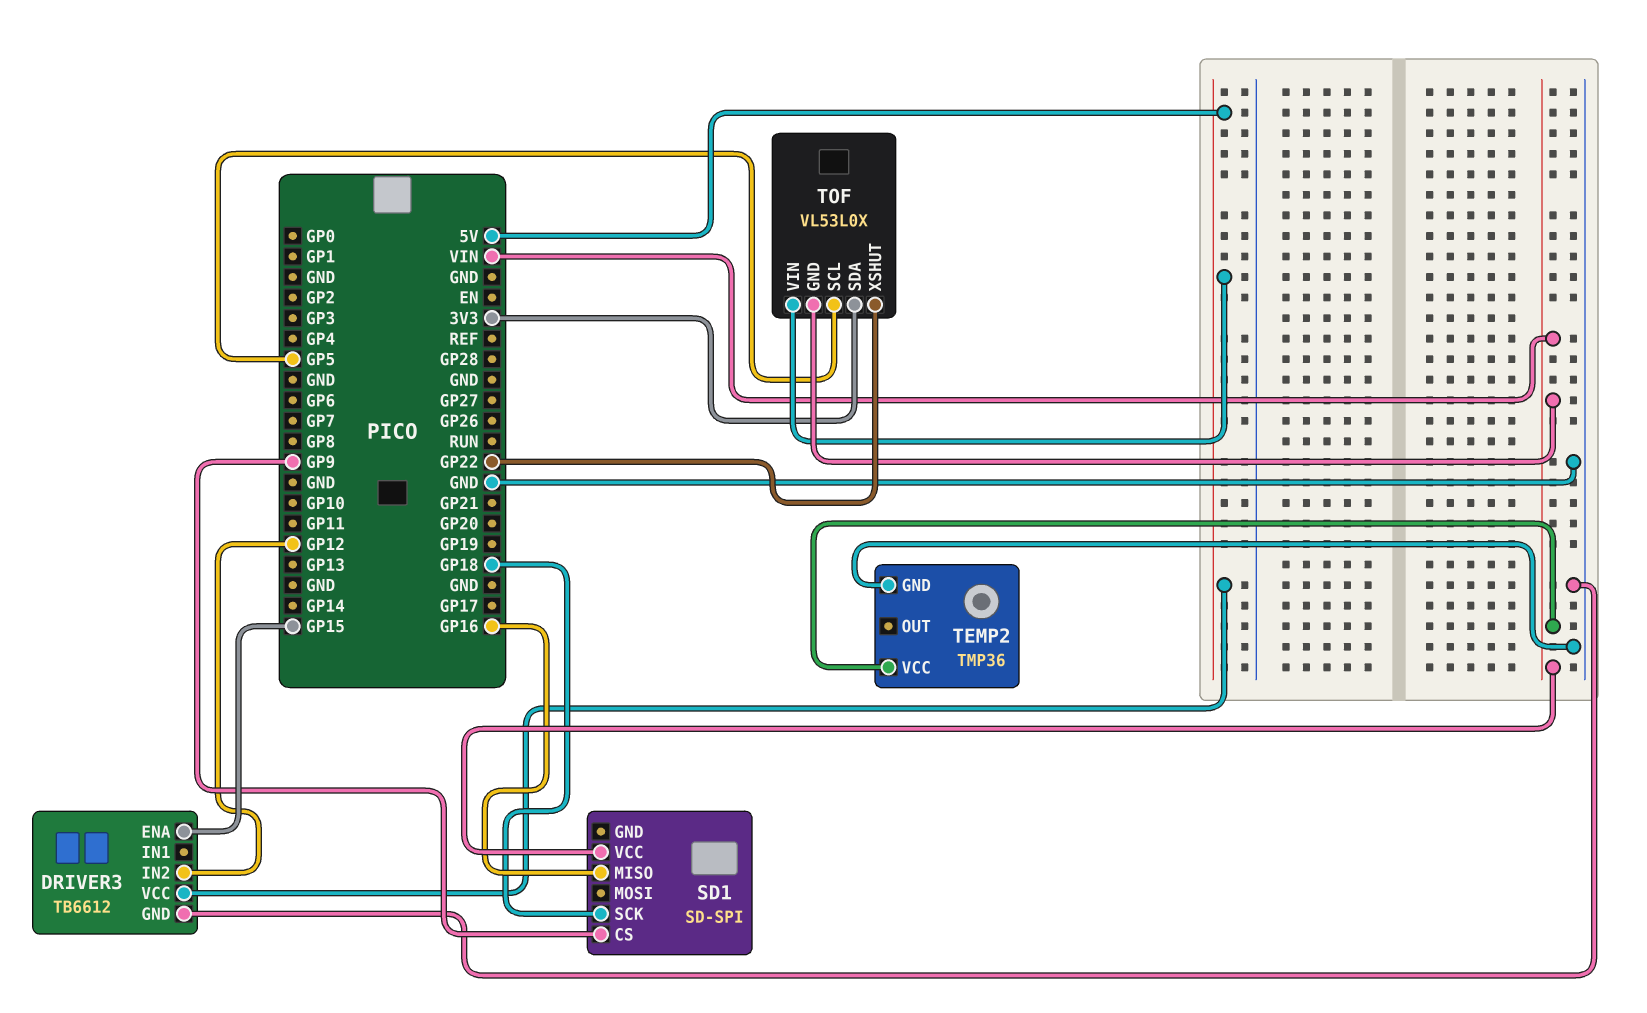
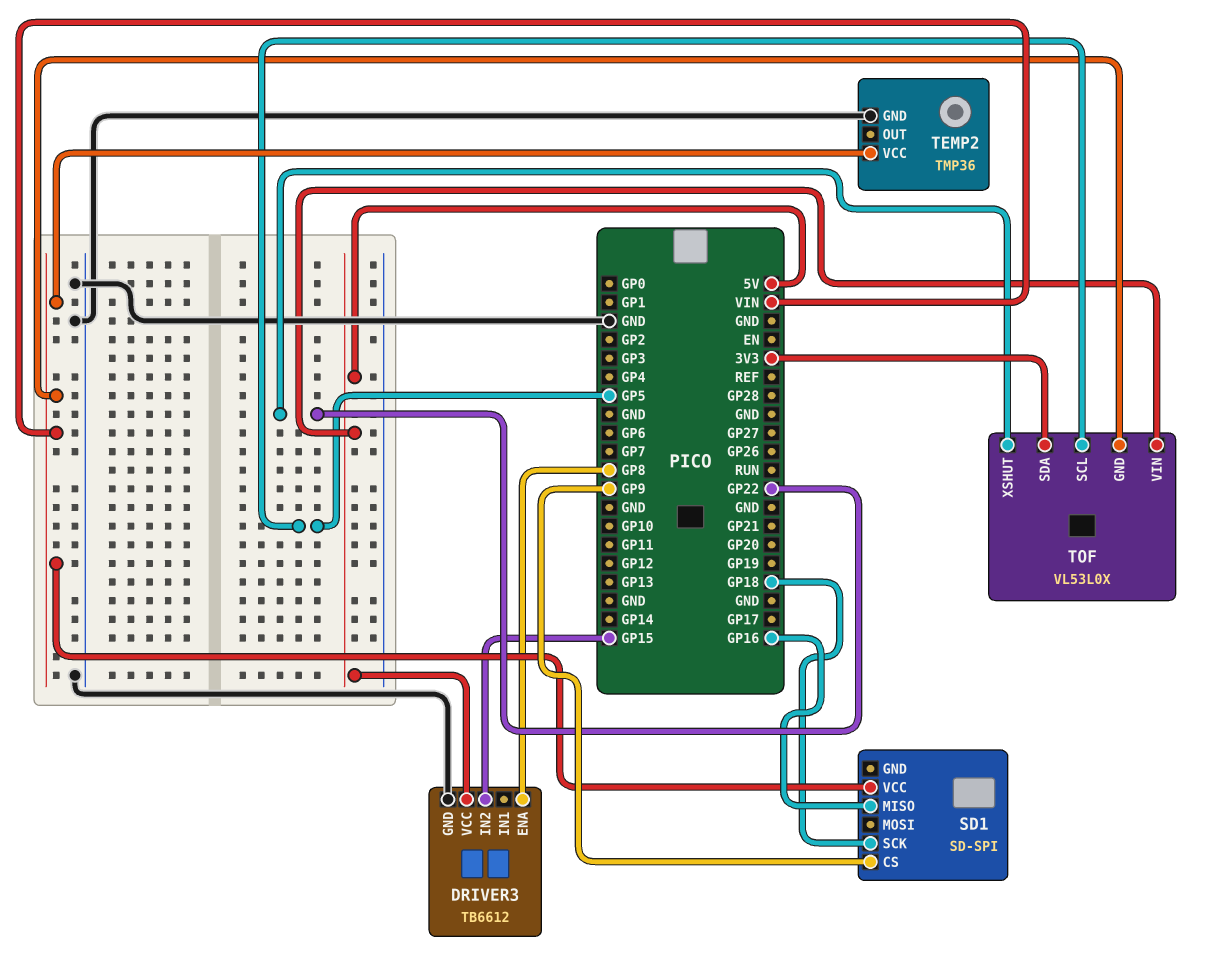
DRIVER3 pin ENA: GP15 -> GP8
DRIVER3 pin IN2: GP12 -> GP15

